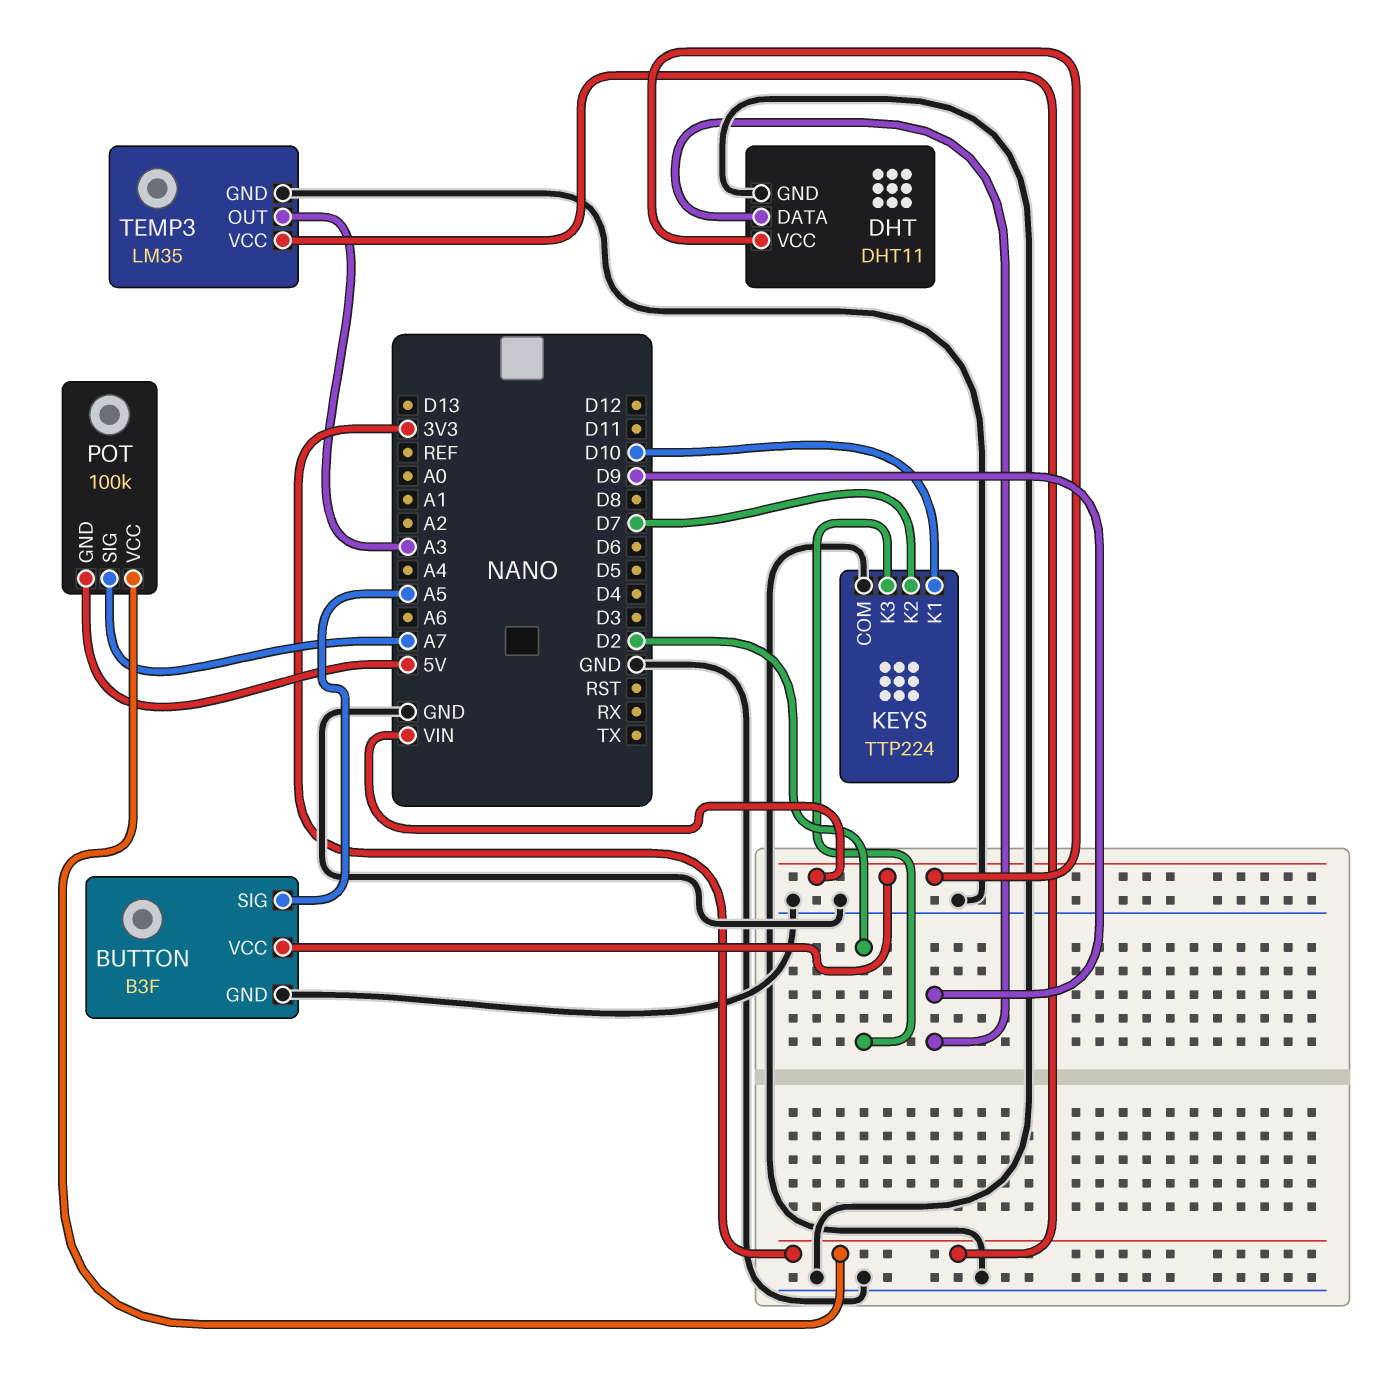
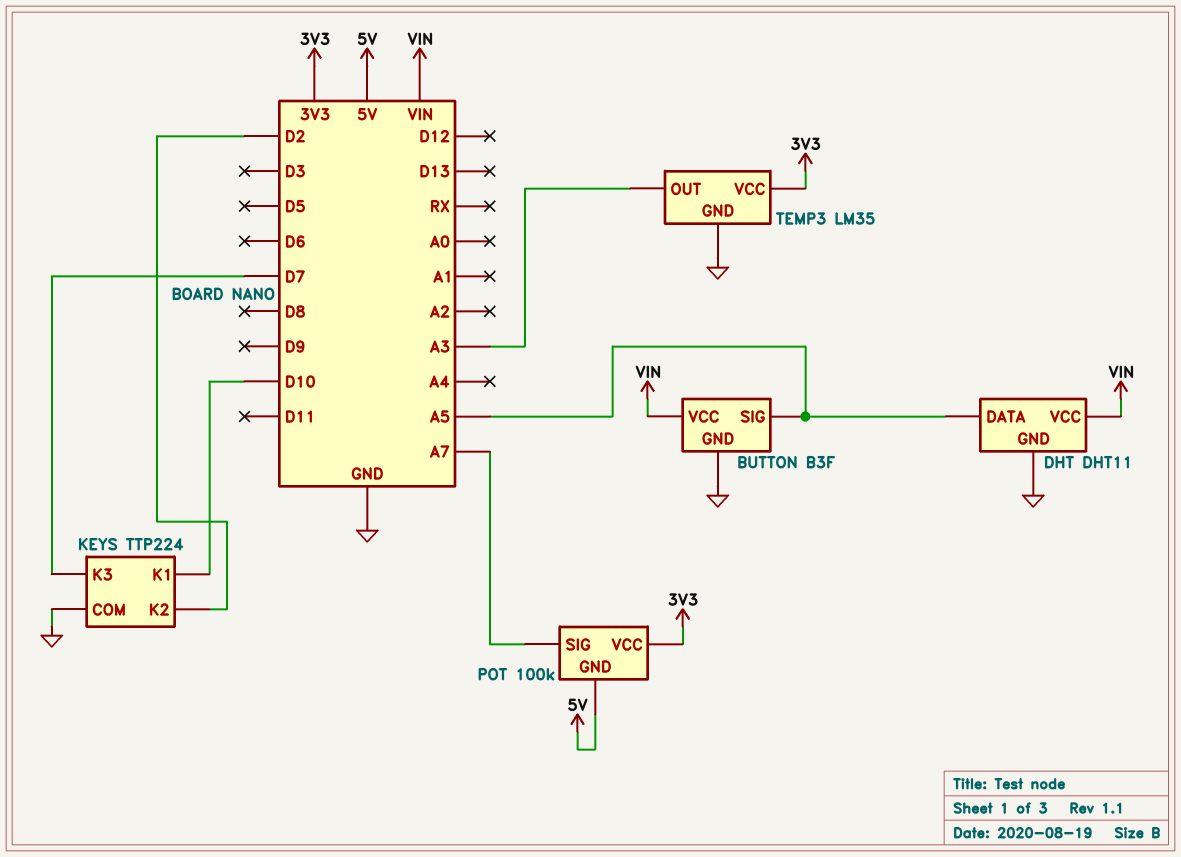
DHT pin DATA: D9 -> A5
KEYS pin K2: D7 -> D2
KEYS pin K3: D2 -> D7

